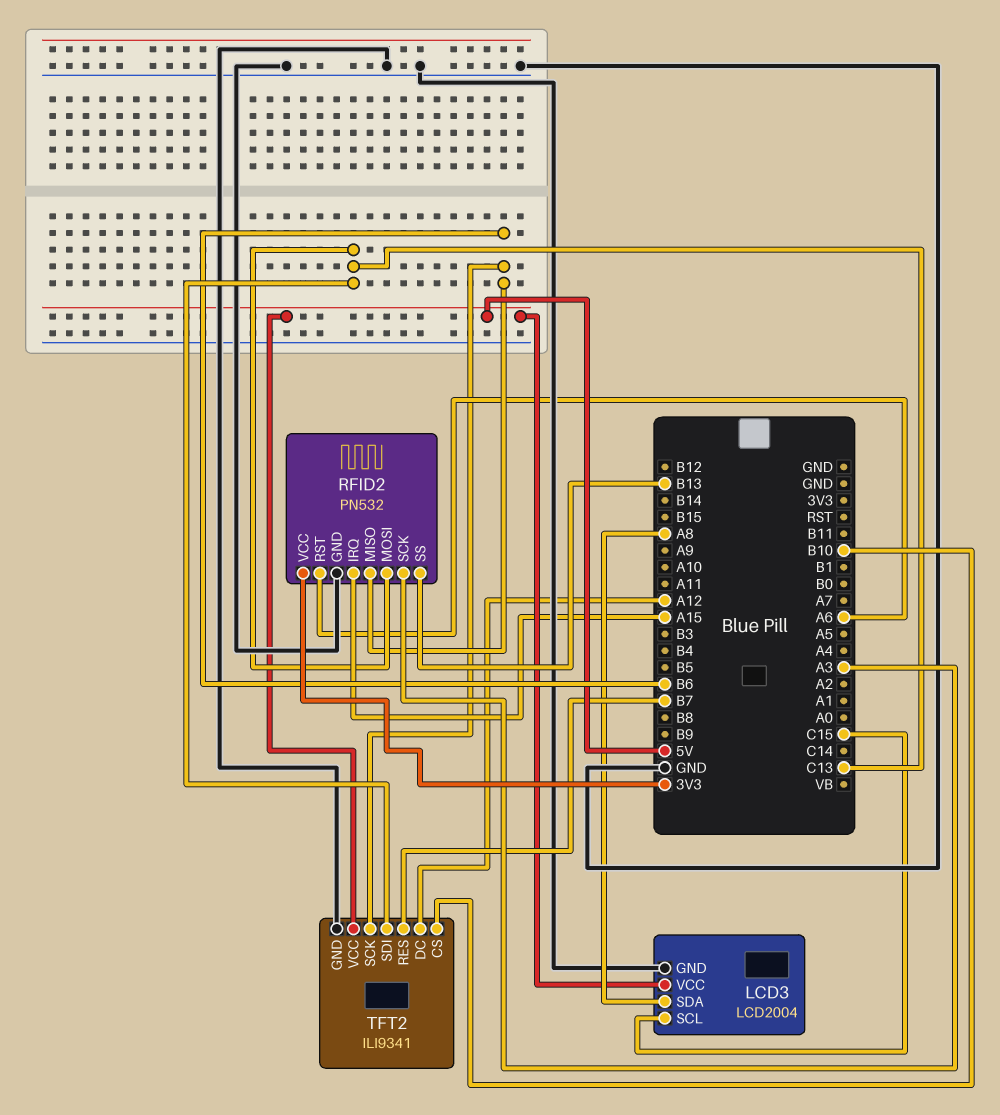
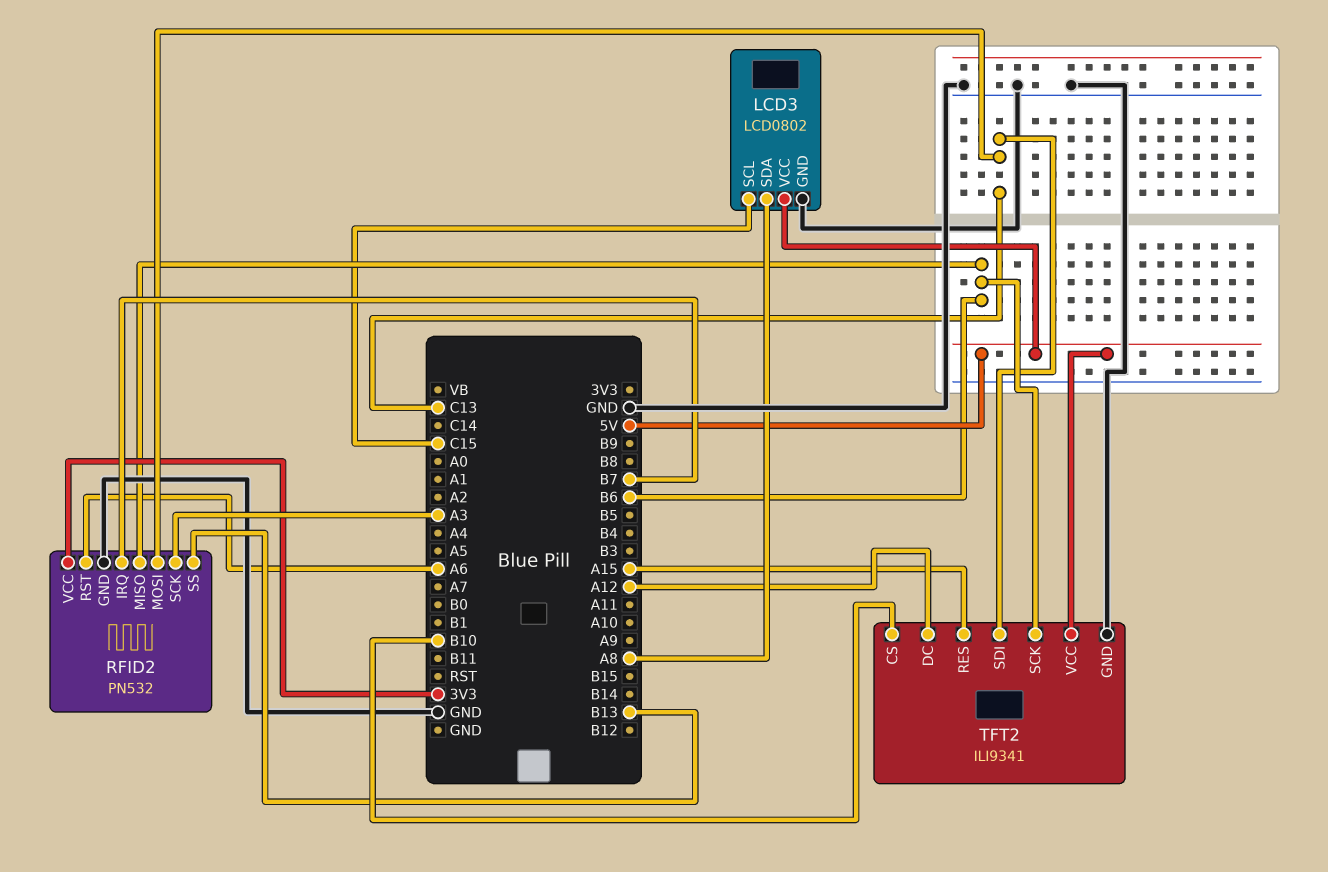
LCD3: LCD2004 -> LCD0802
RFID2 pin IRQ: A15 -> B7
TFT2 pin RES: B7 -> A15

